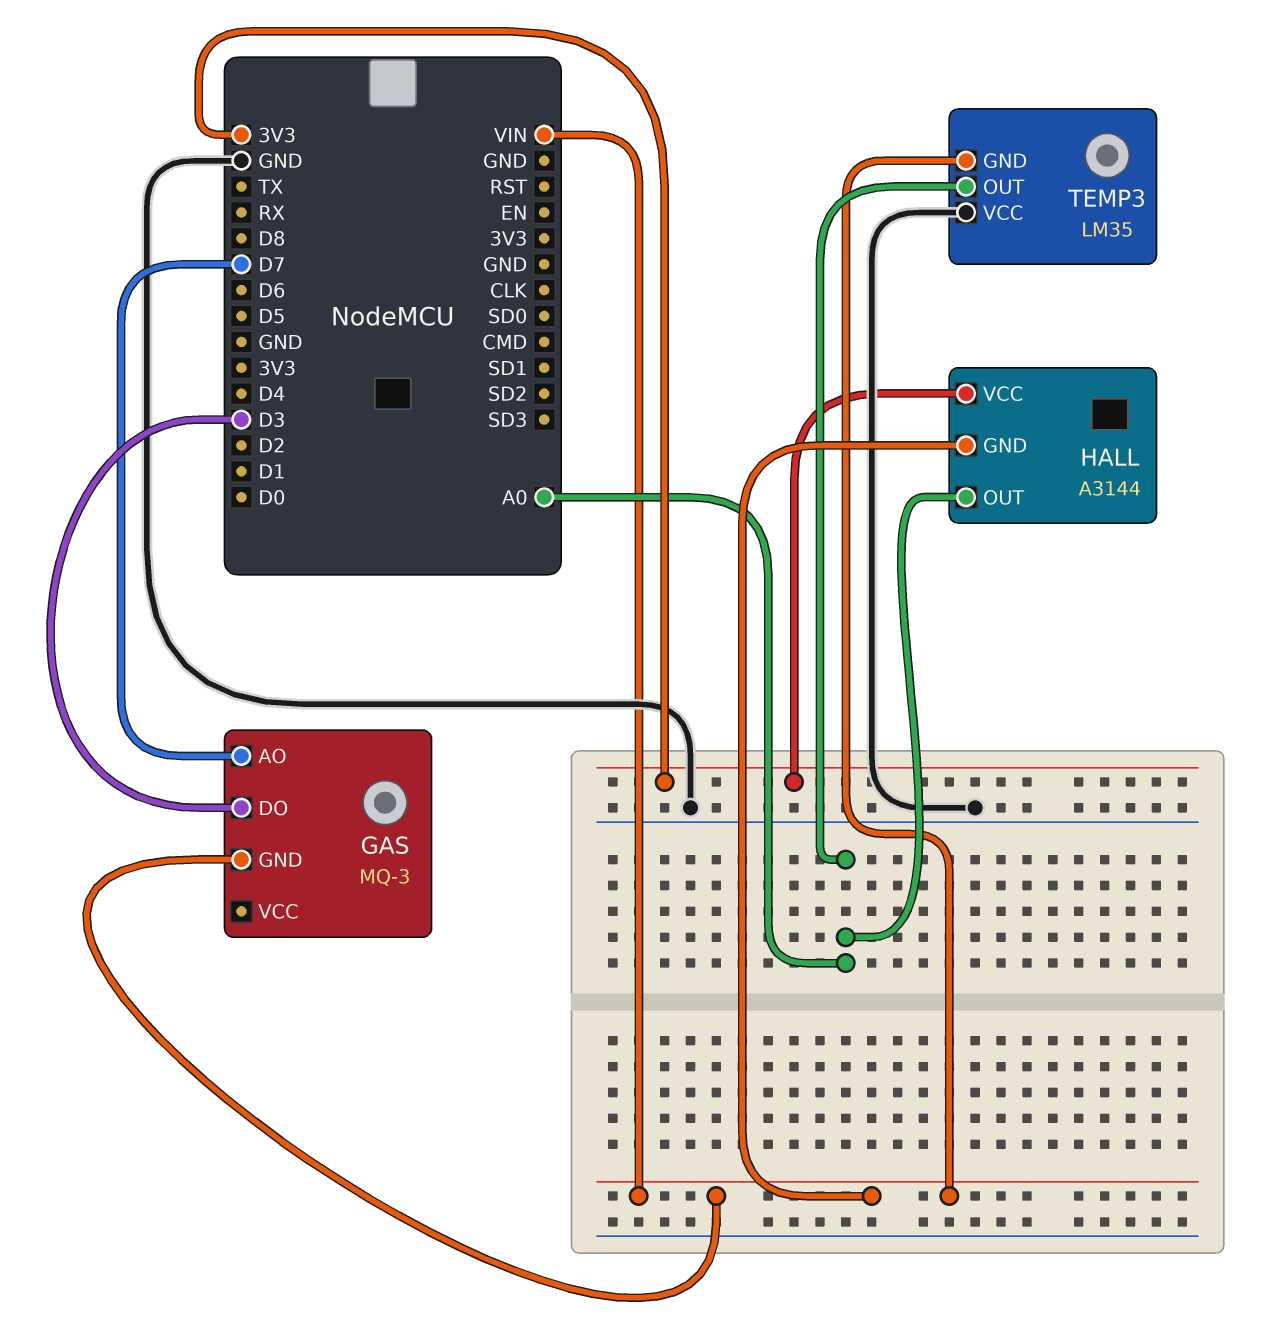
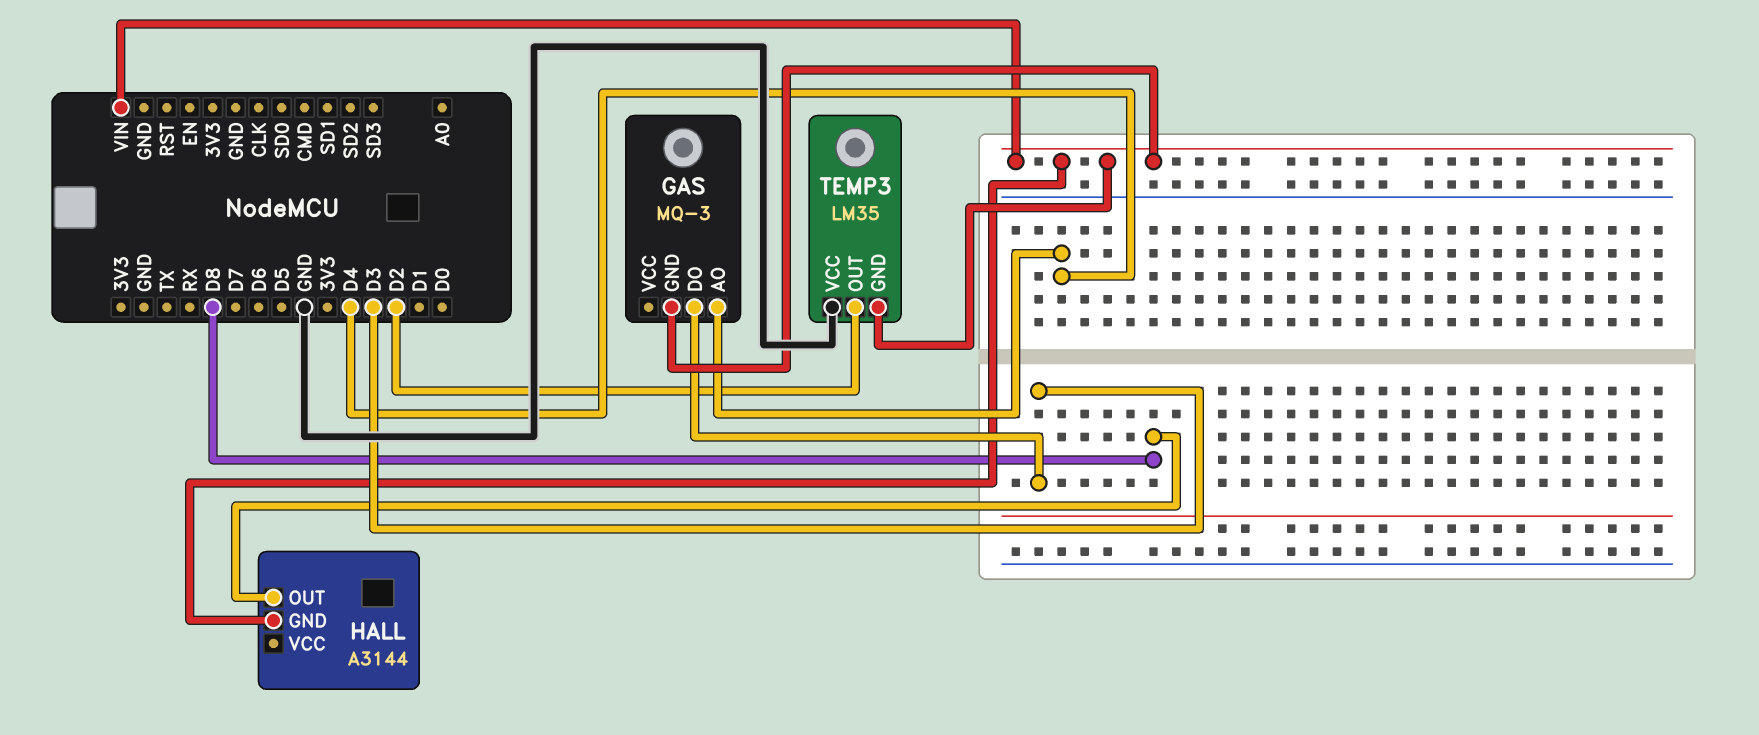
GAS pin AO: D7 -> D4
HALL pin OUT: A0 -> D8
HALL pin VCC: 3V3 -> none
TEMP3 pin OUT: A0 -> D2

